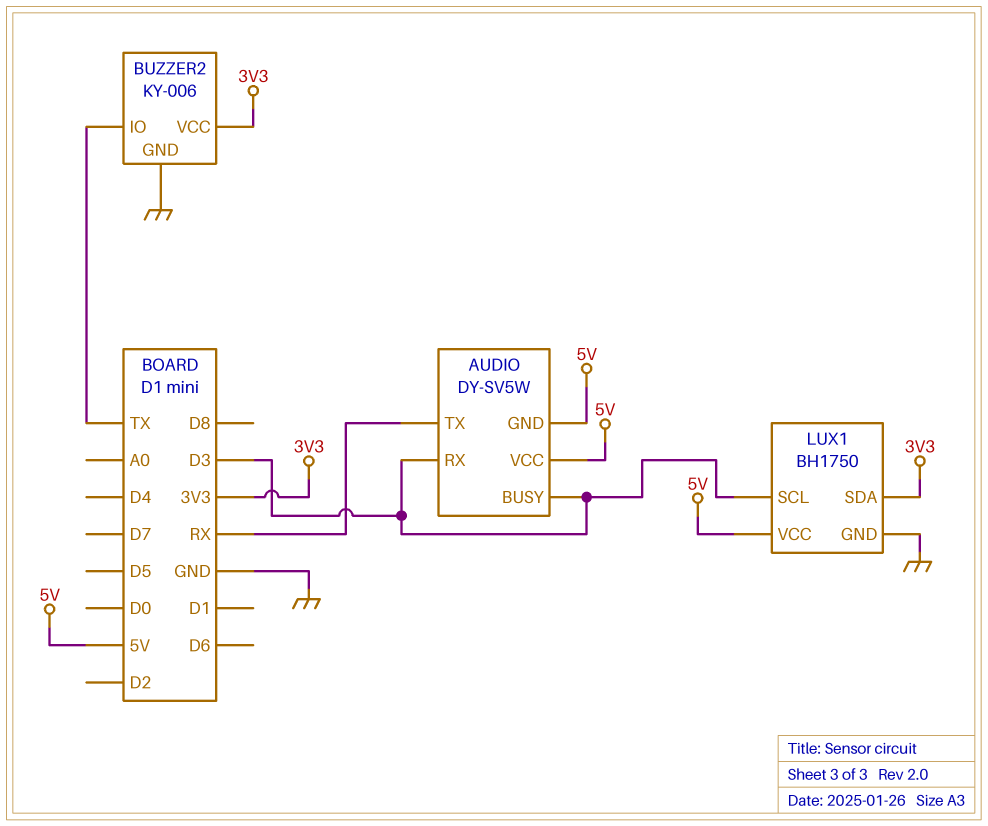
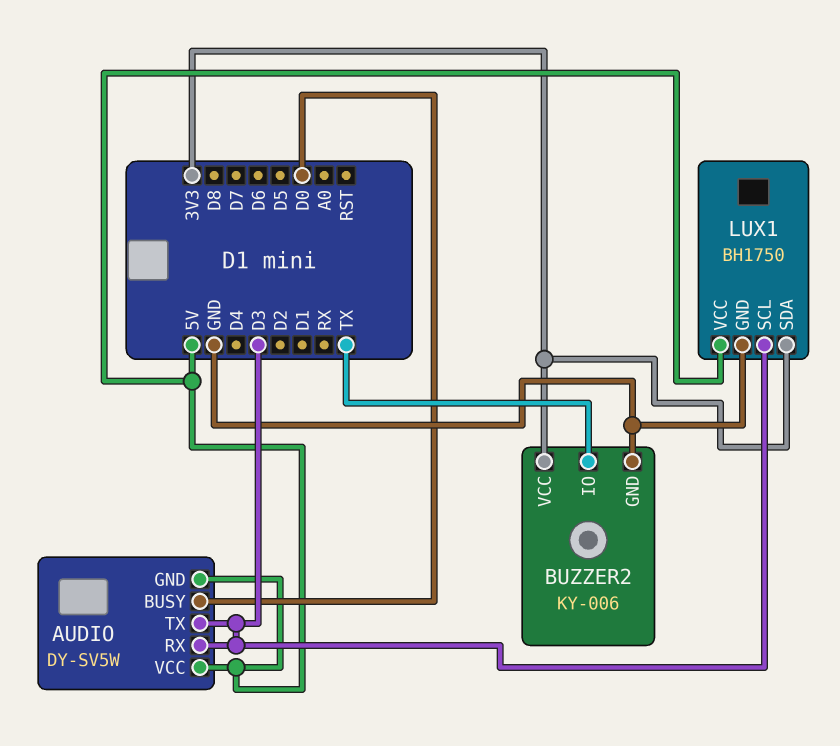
AUDIO pin BUSY: D3 -> D0
AUDIO pin TX: RX -> D3

